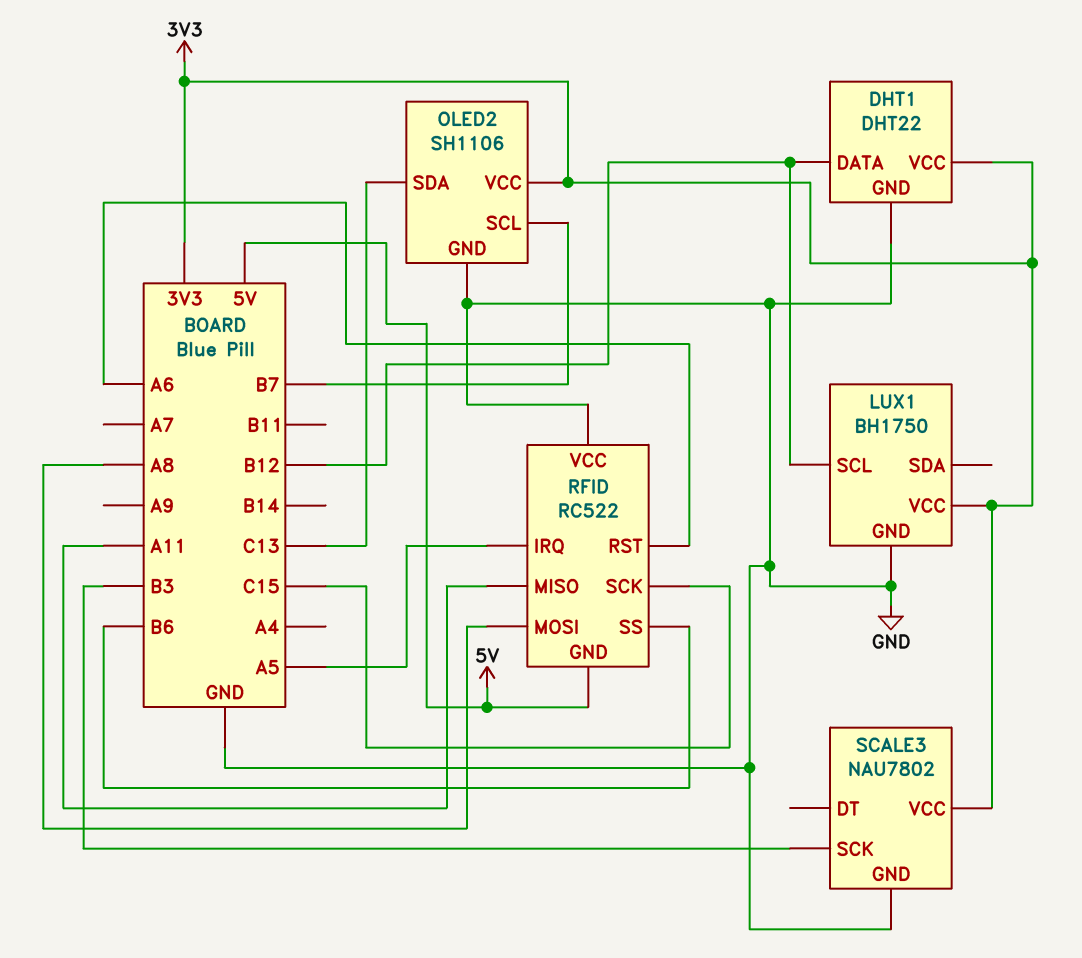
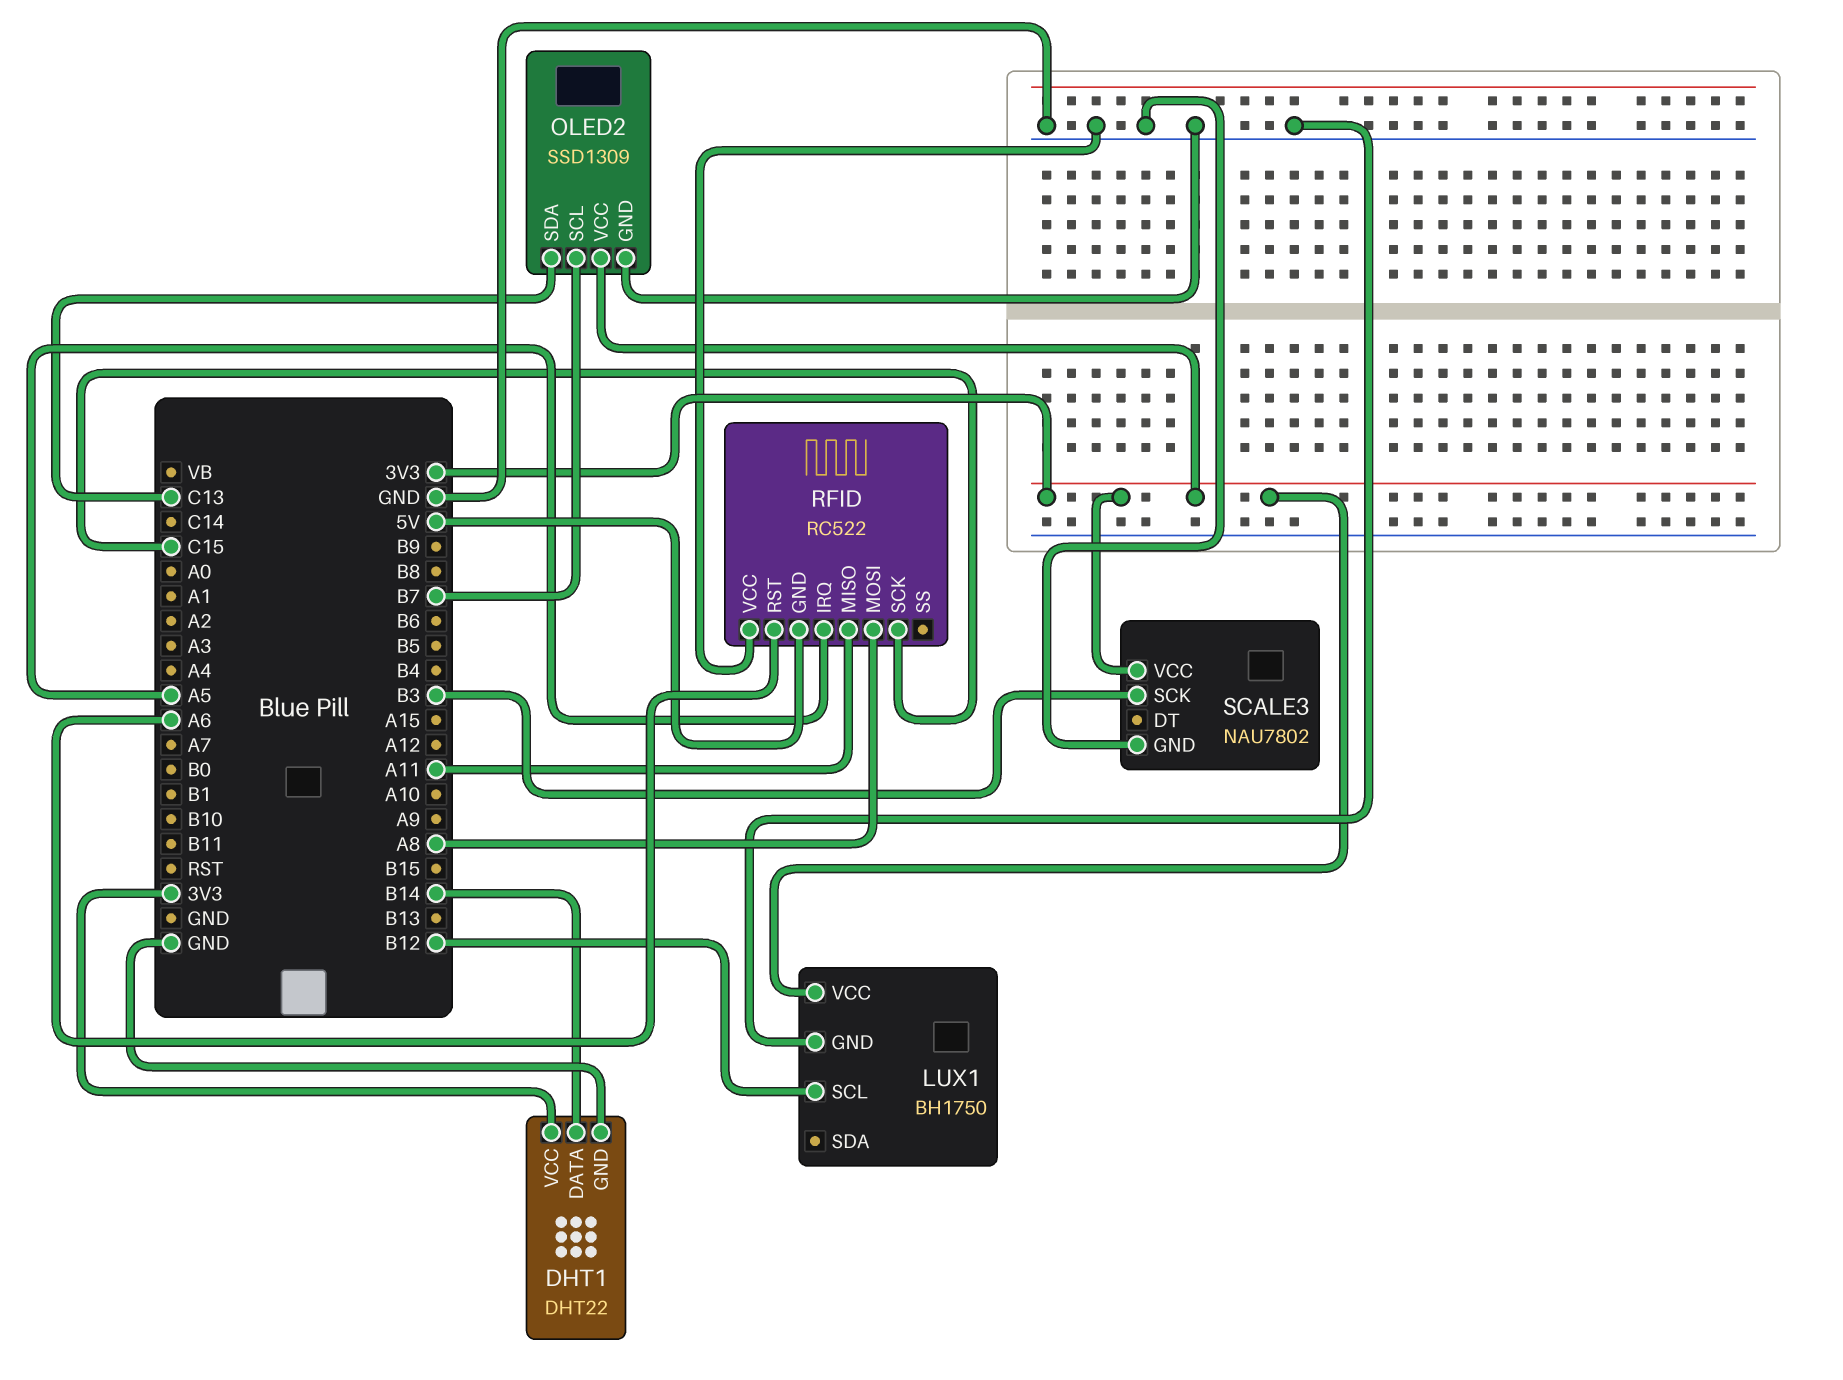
DHT1 pin DATA: B12 -> B14
OLED2: SH1106 -> SSD1309
RFID pin SS: B6 -> none

